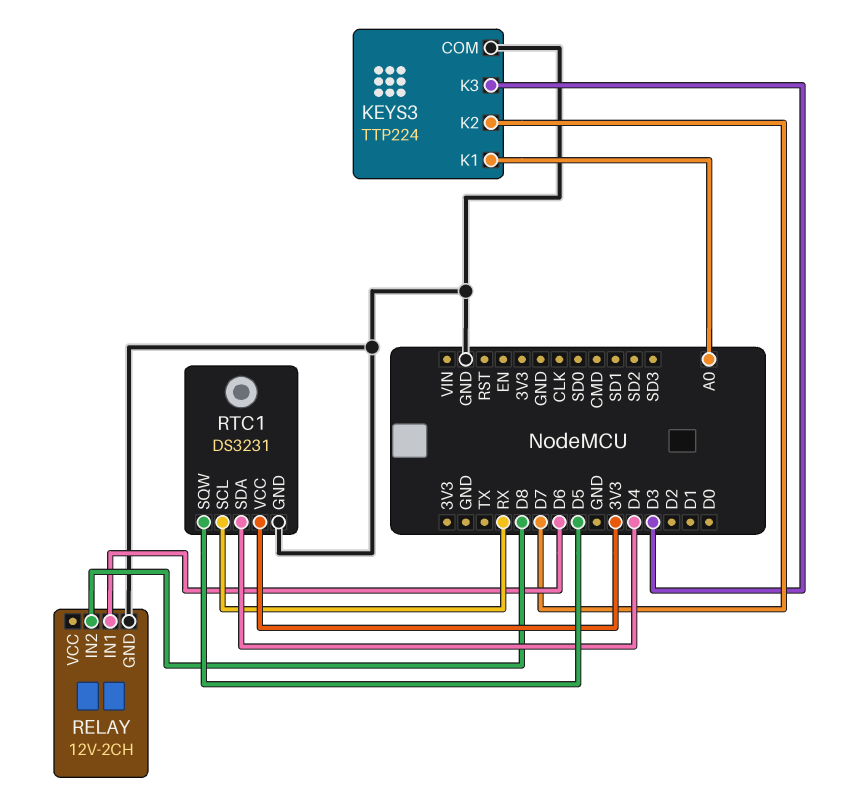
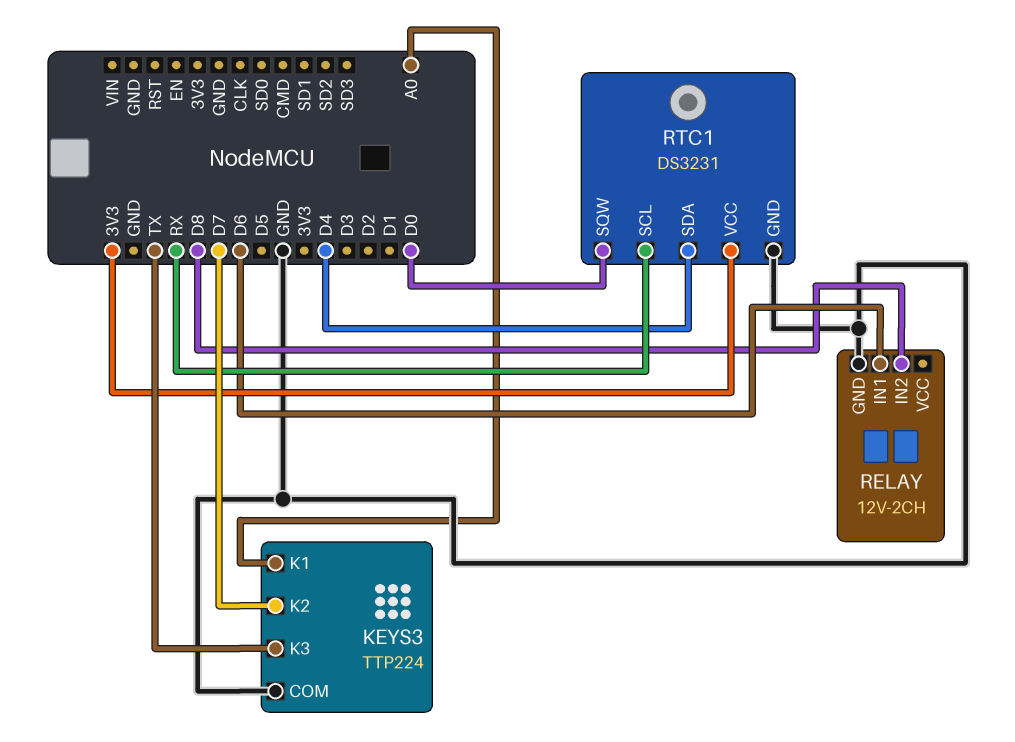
KEYS3 pin K3: D3 -> TX
RTC1 pin SQW: D5 -> D0

